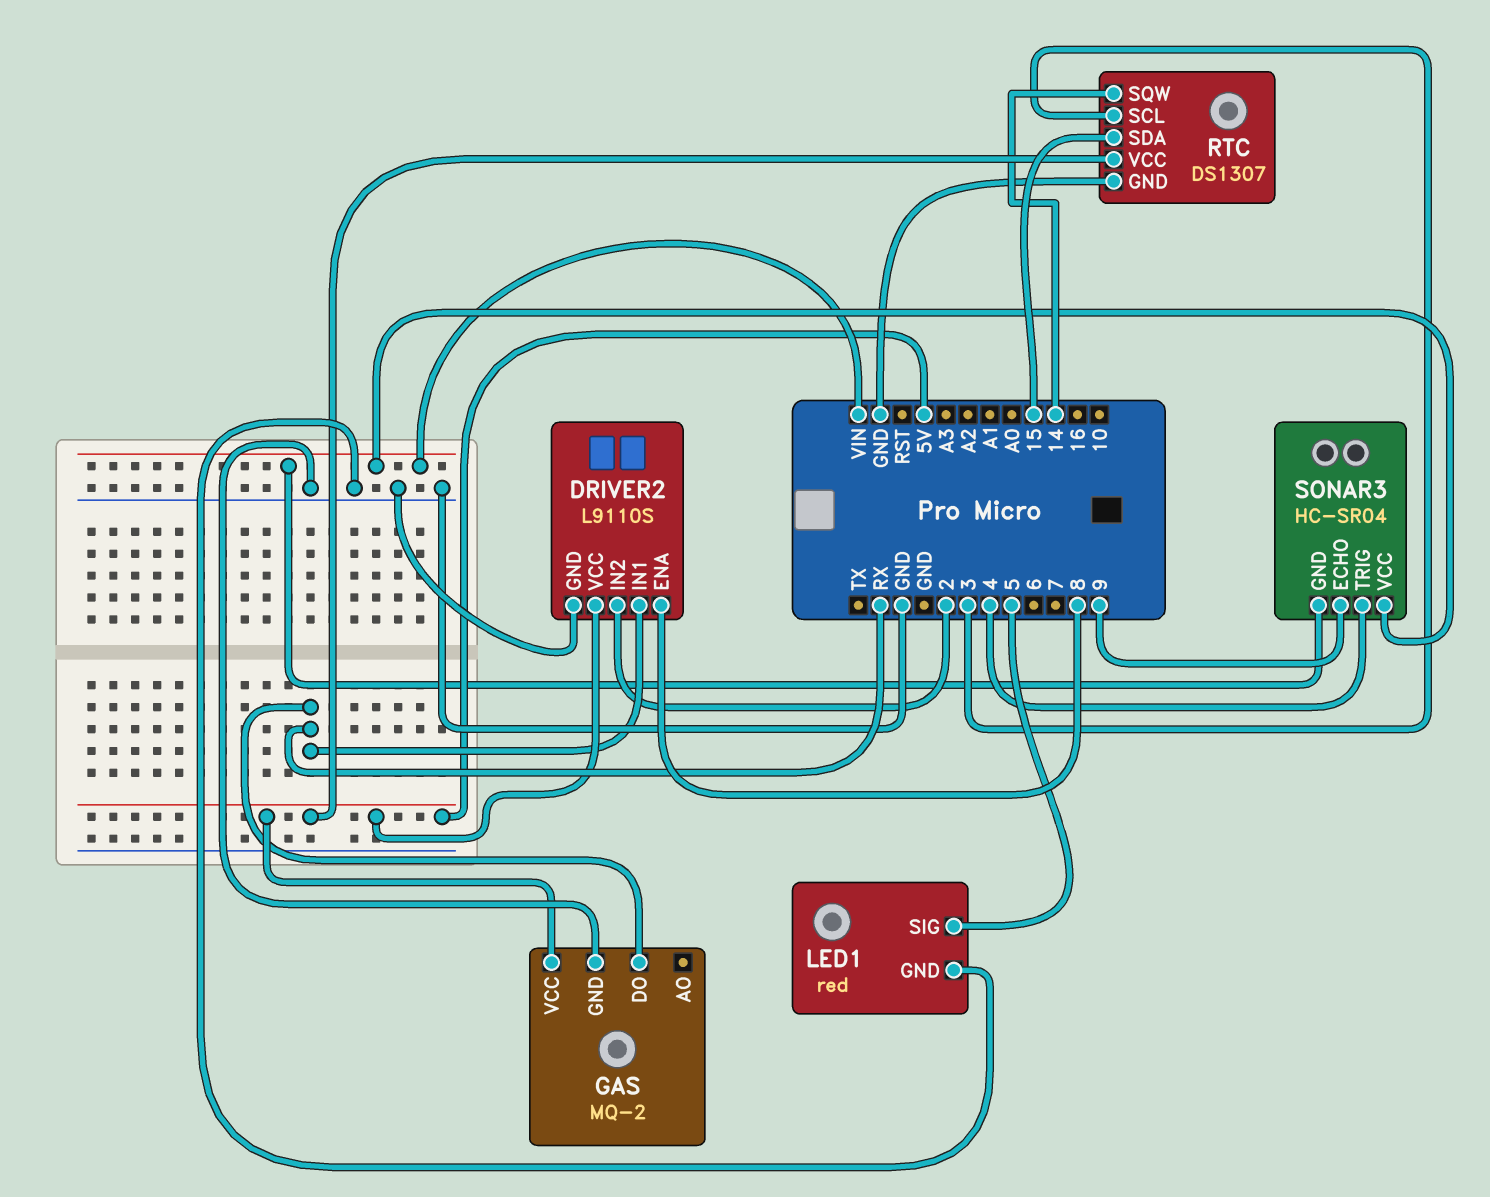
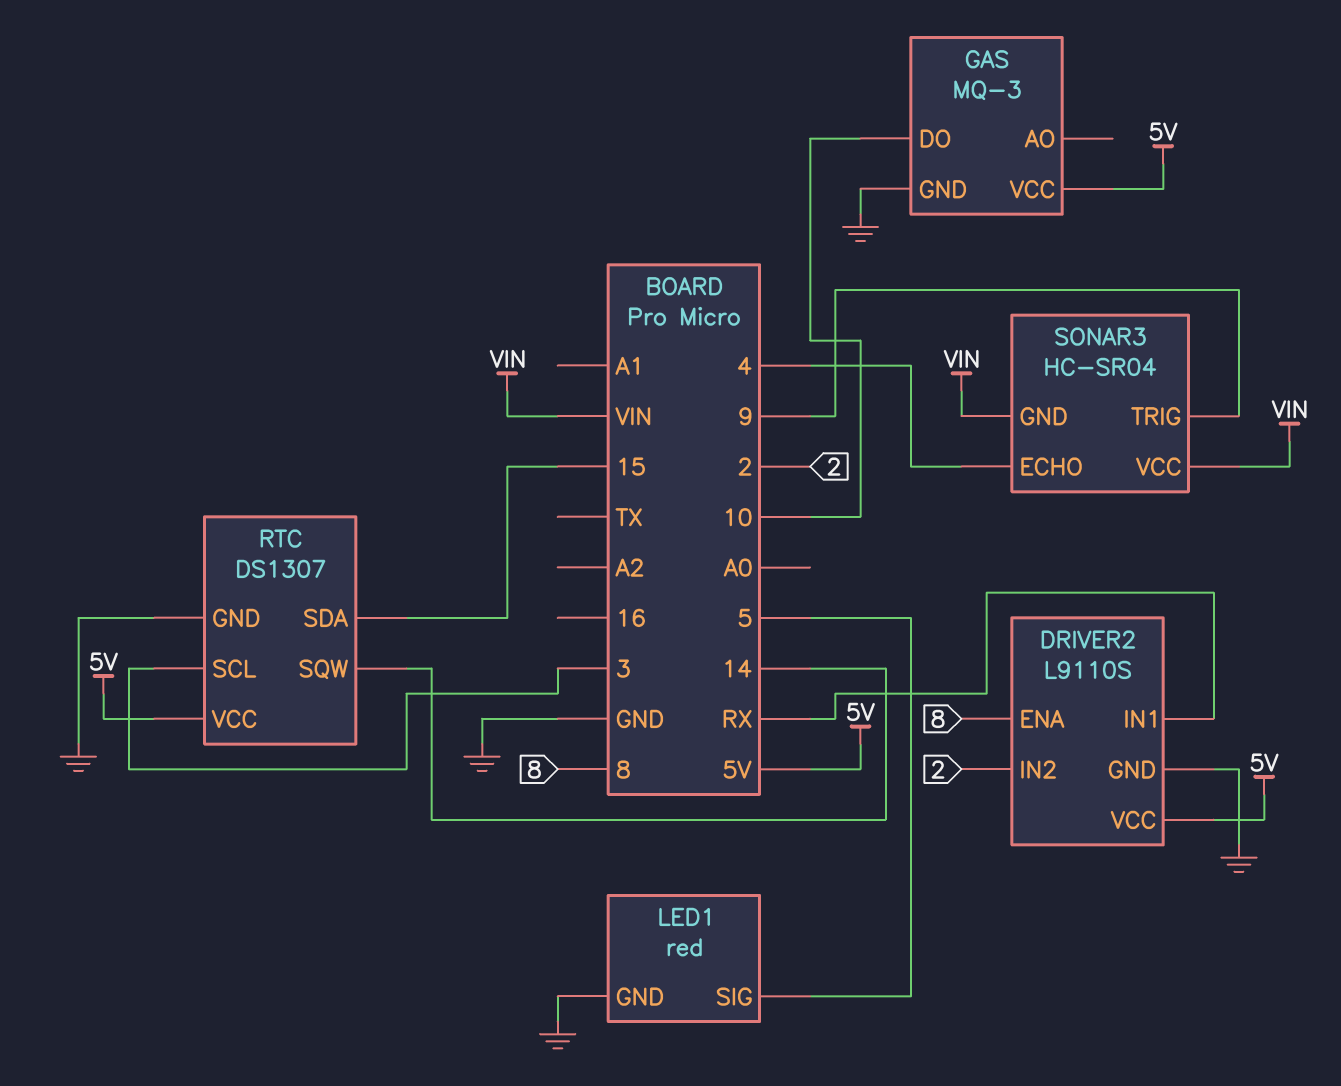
GAS: MQ-2 -> MQ-3
GAS pin DO: RX -> 10
SONAR3 pin ECHO: 9 -> 4
SONAR3 pin TRIG: 4 -> 9

